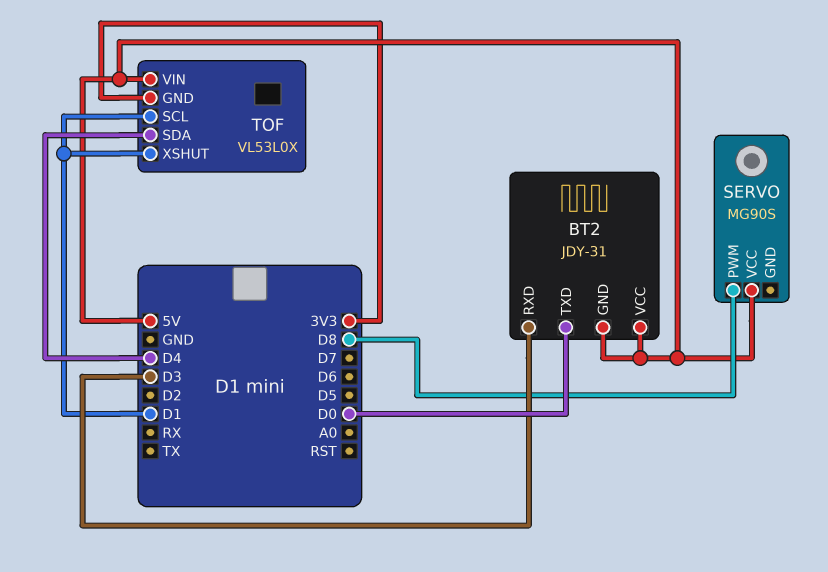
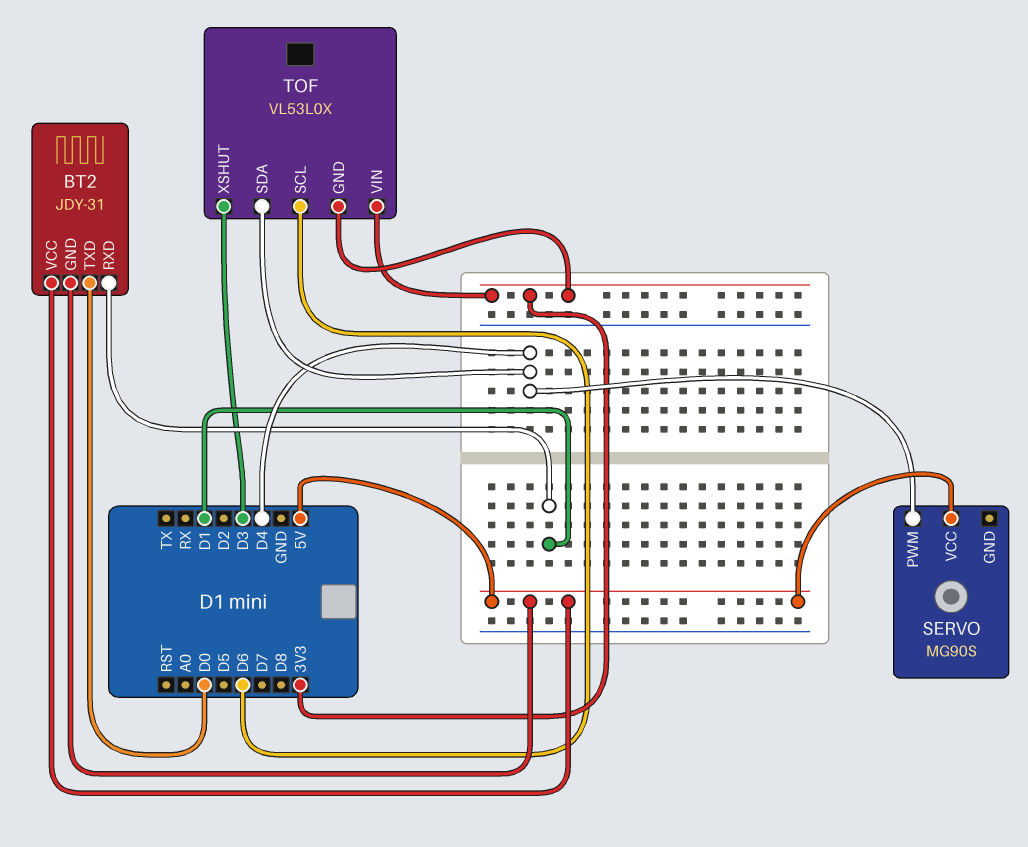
BT2 pin RXD: D3 -> D1
SERVO pin PWM: D8 -> D4
TOF pin SCL: D1 -> D6
TOF pin VIN: 5V -> 3V3
TOF pin XSHUT: D1 -> D3

